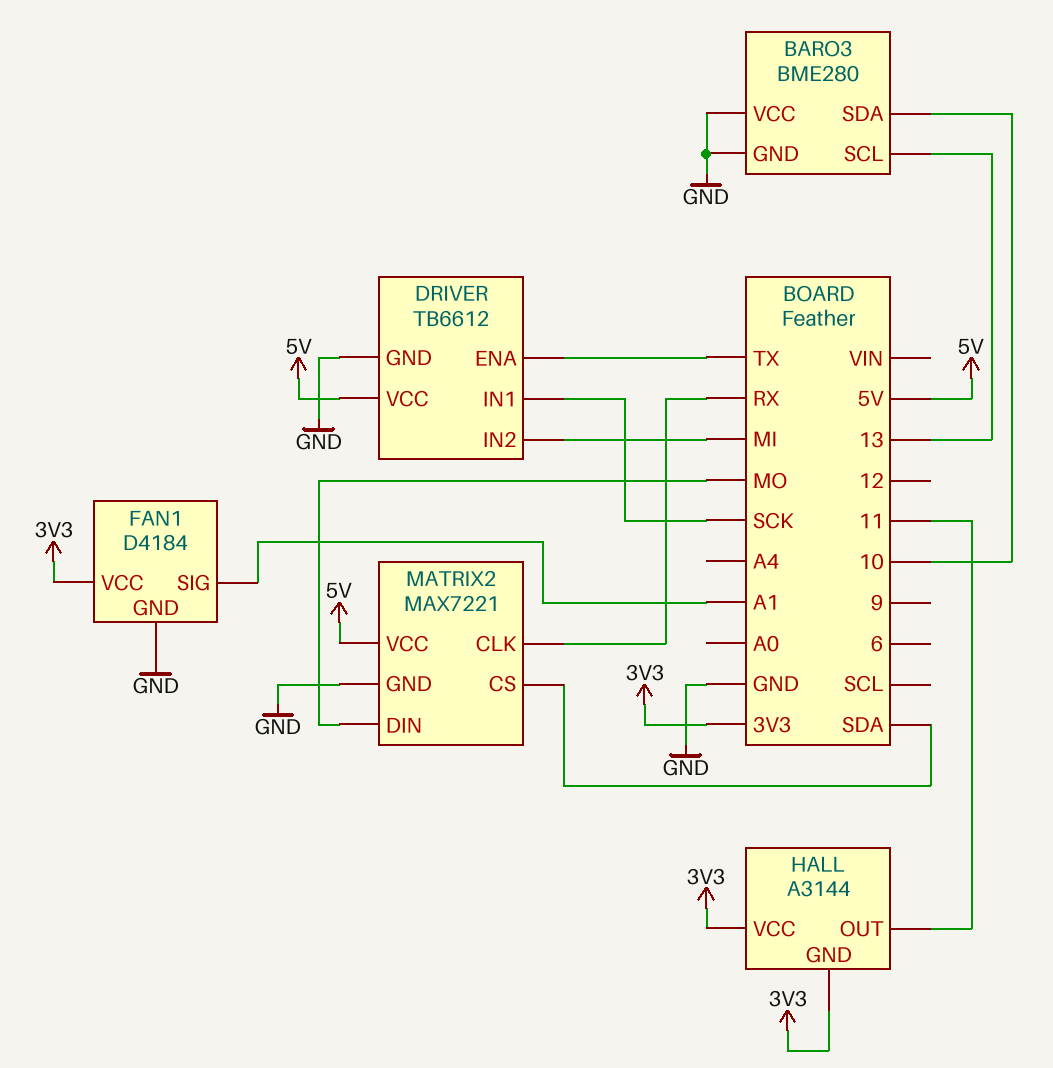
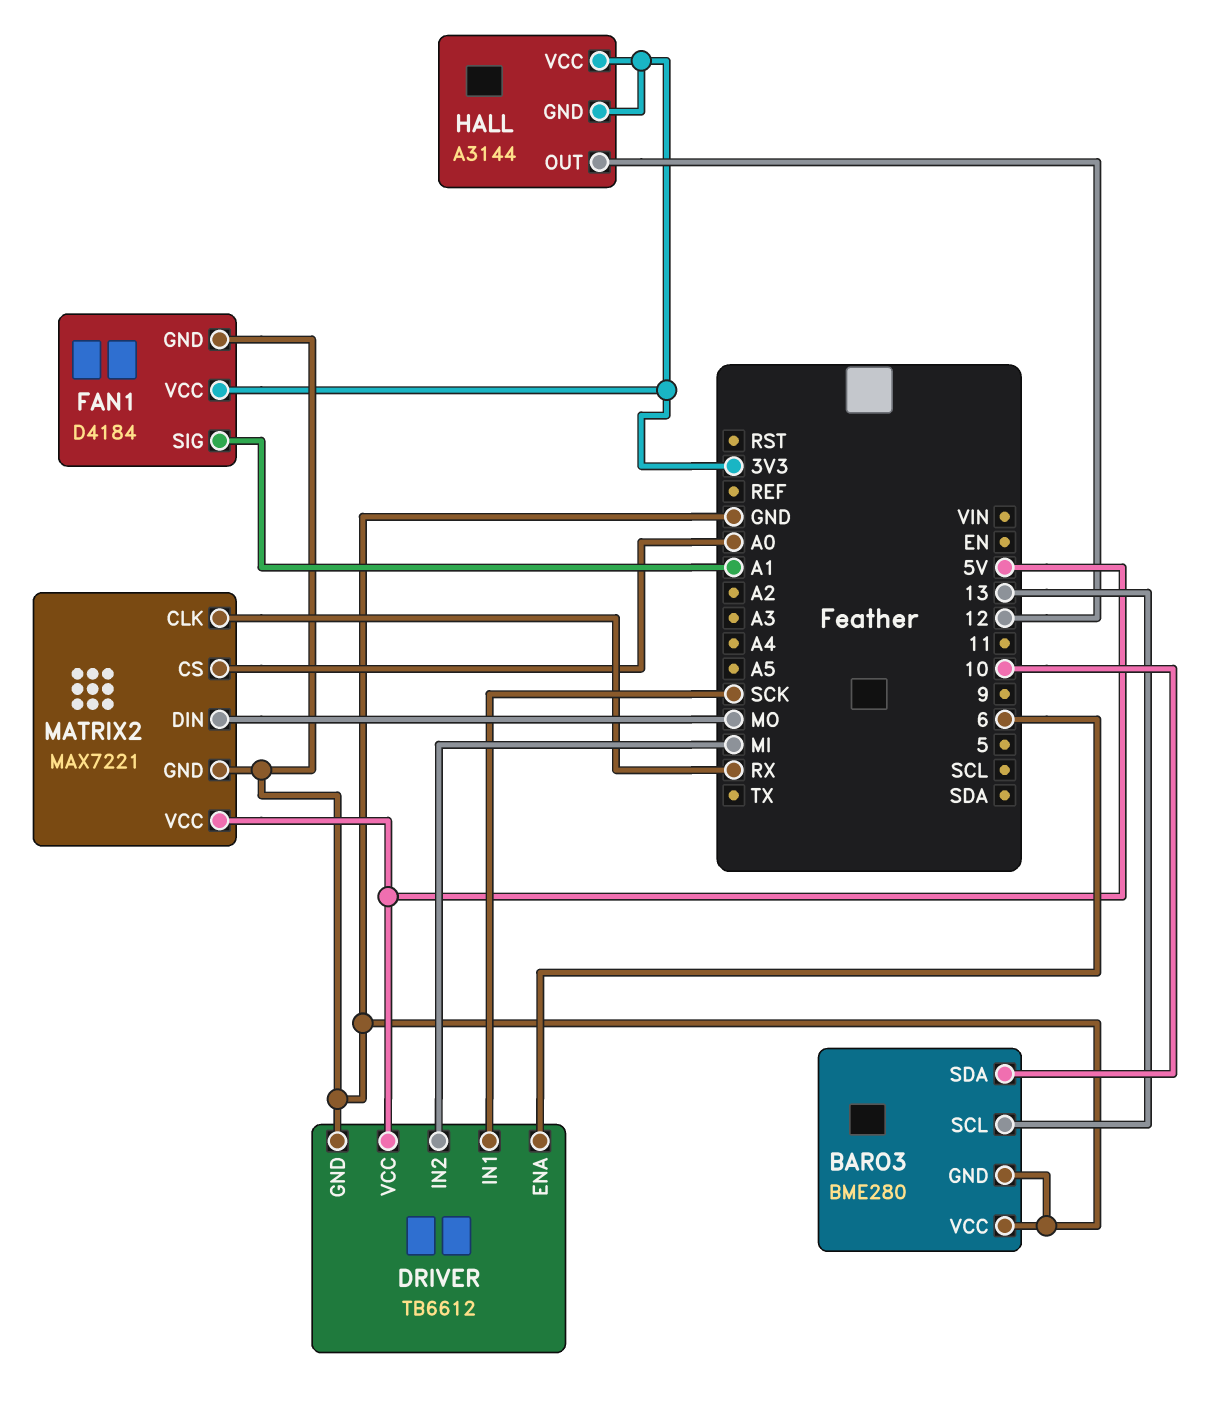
DRIVER pin ENA: TX -> 6
HALL pin OUT: 11 -> 12
MATRIX2 pin CS: SDA -> A0

